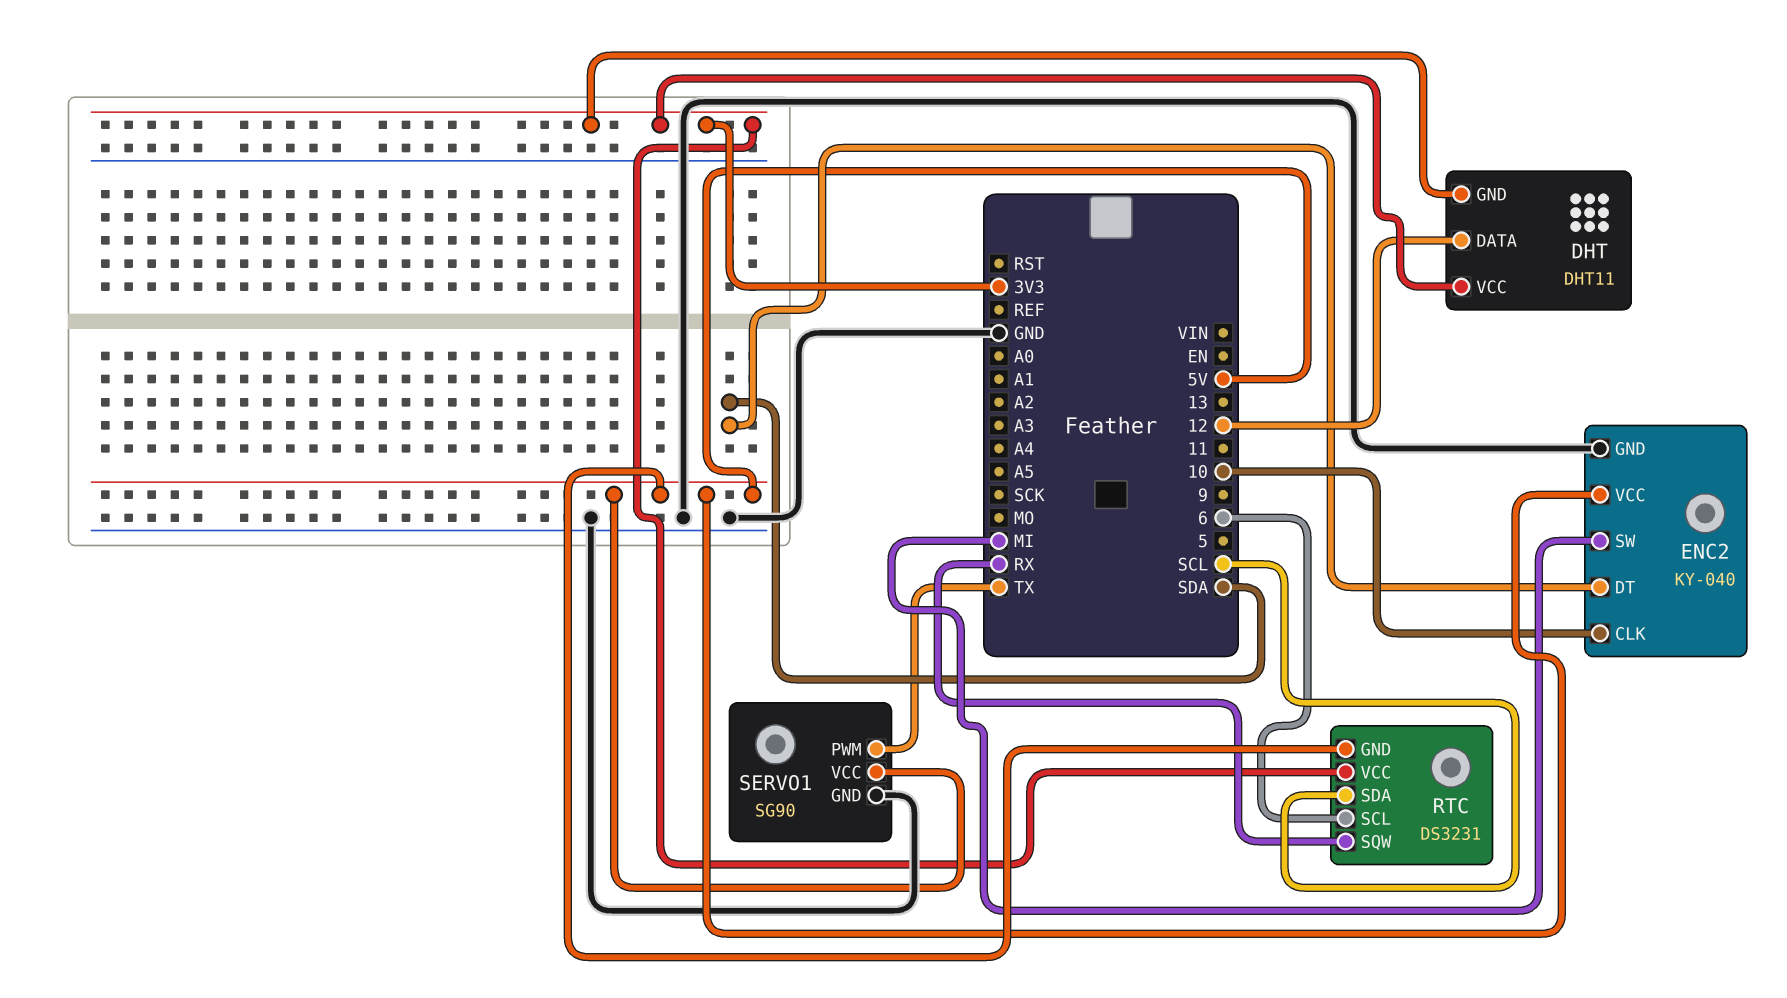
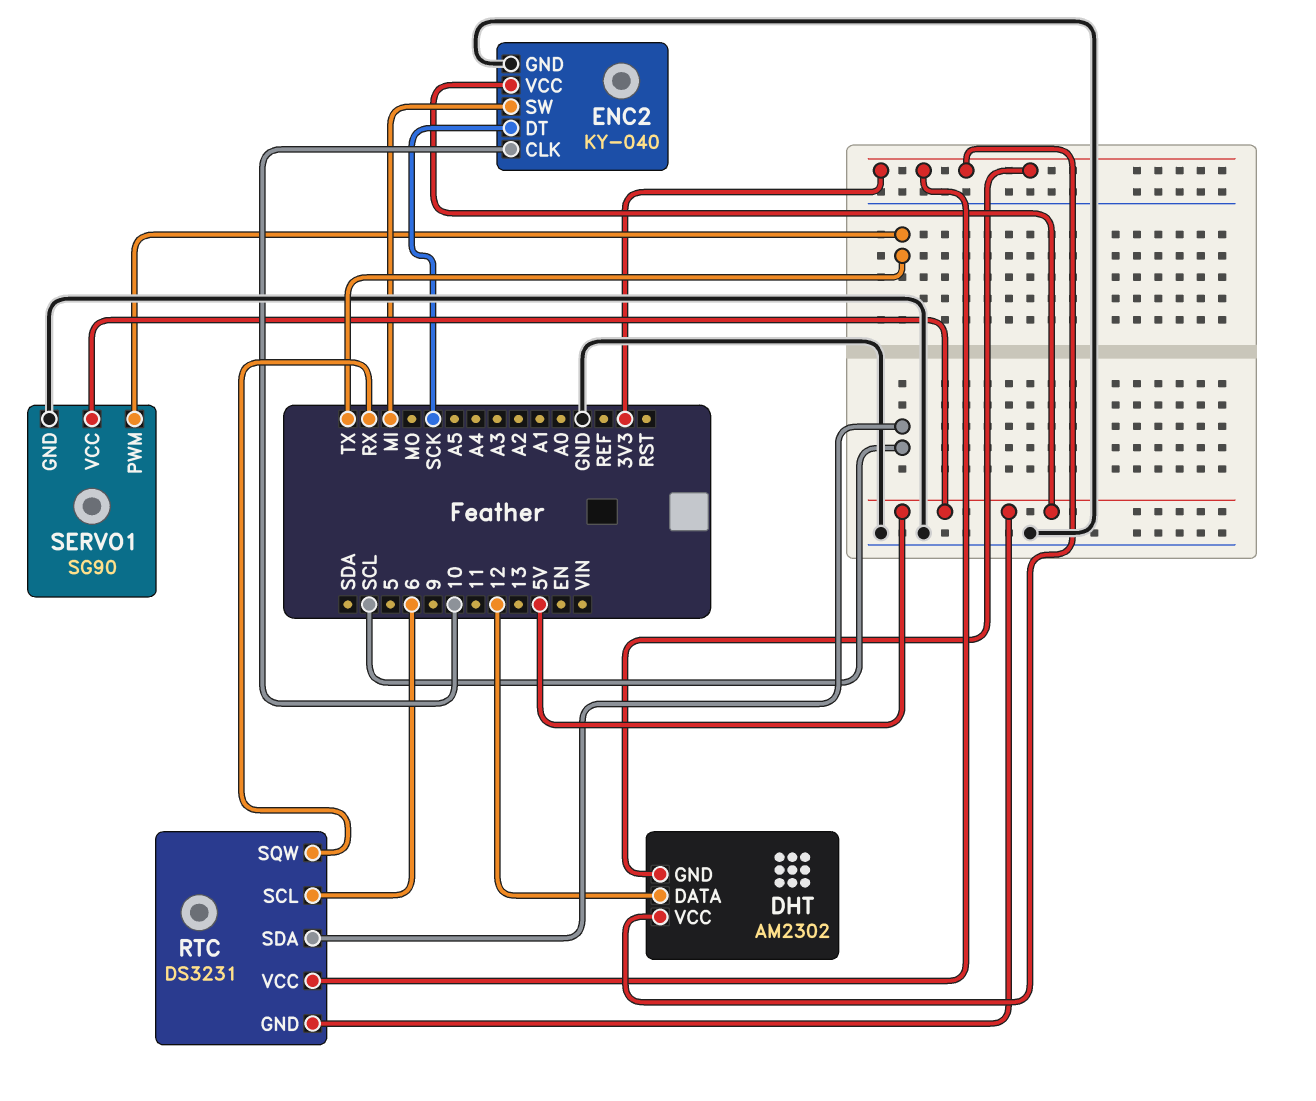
DHT: DHT11 -> AM2302
ENC2 pin DT: SDA -> SCK

